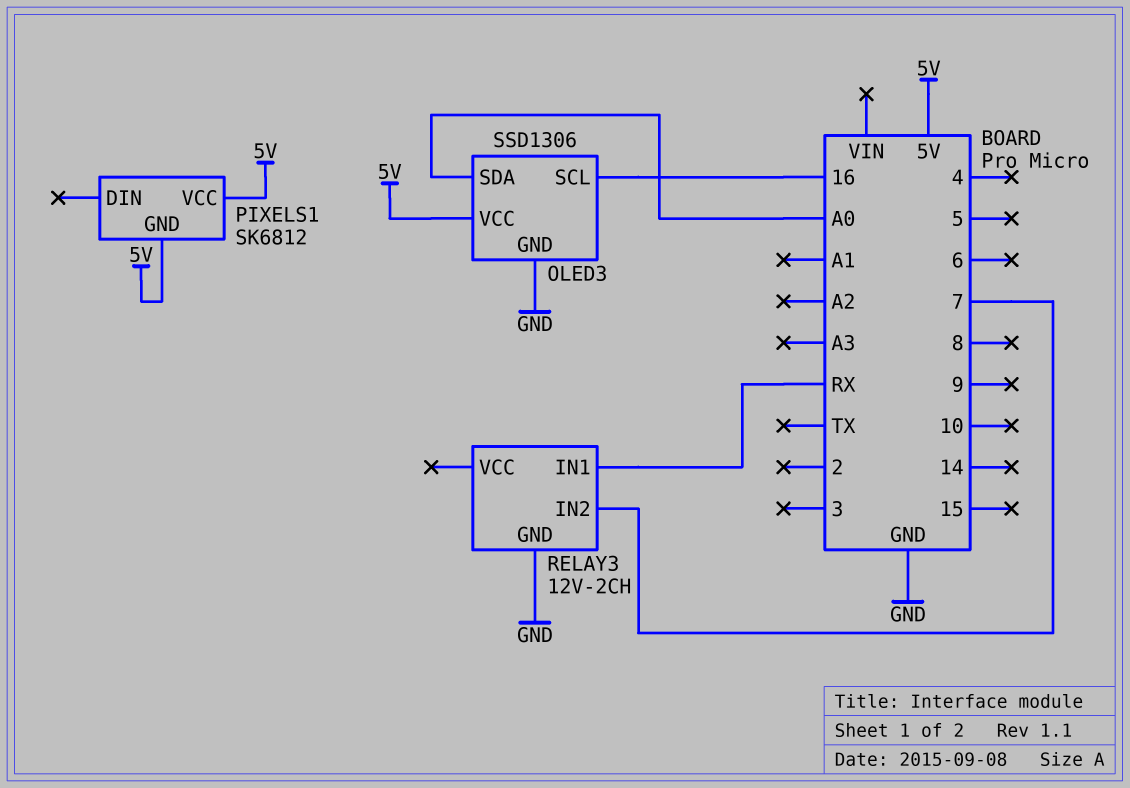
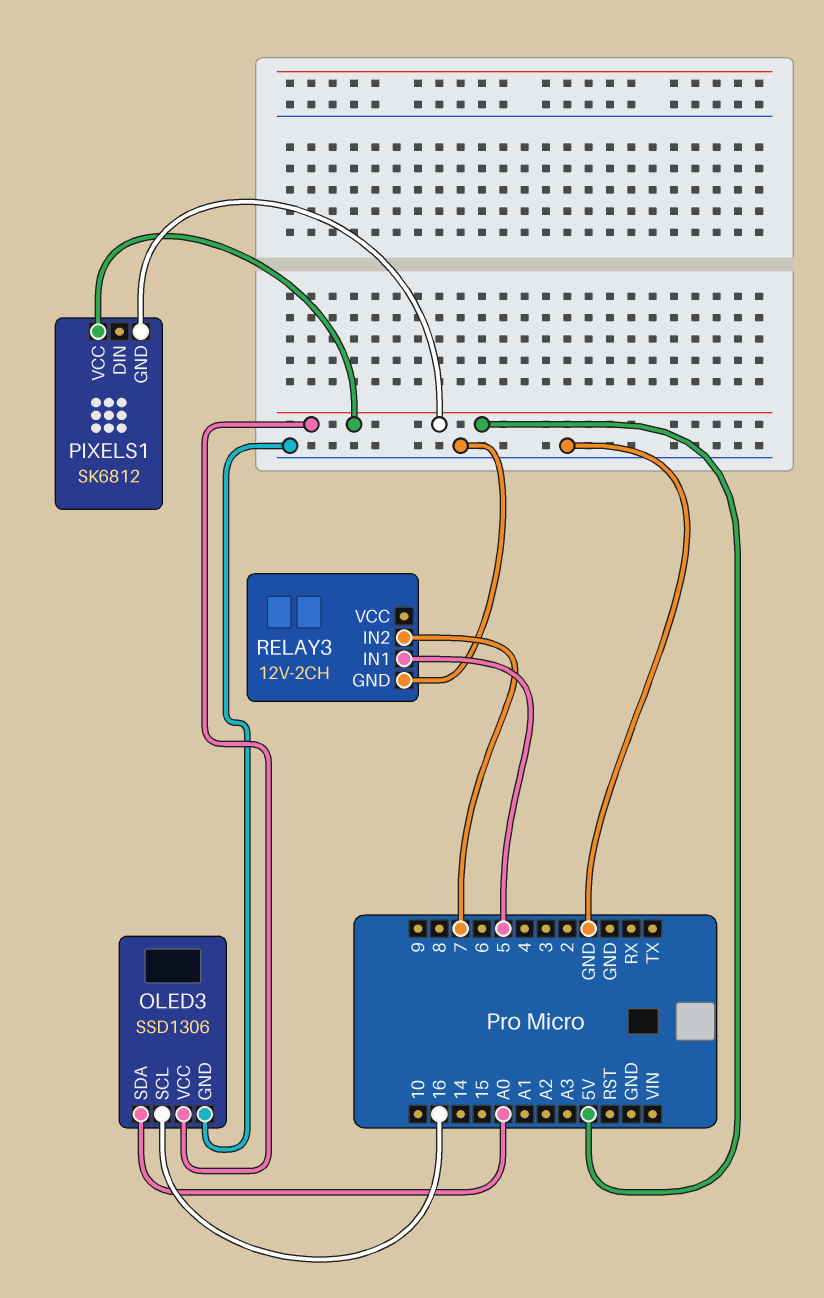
RELAY3 pin IN1: RX -> 5

